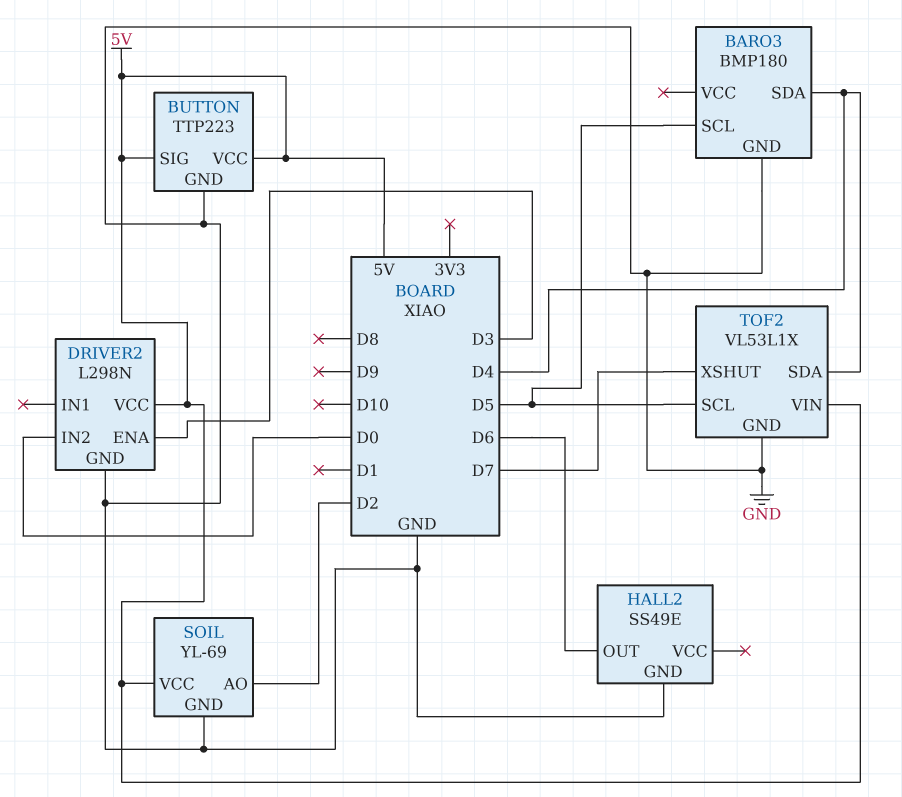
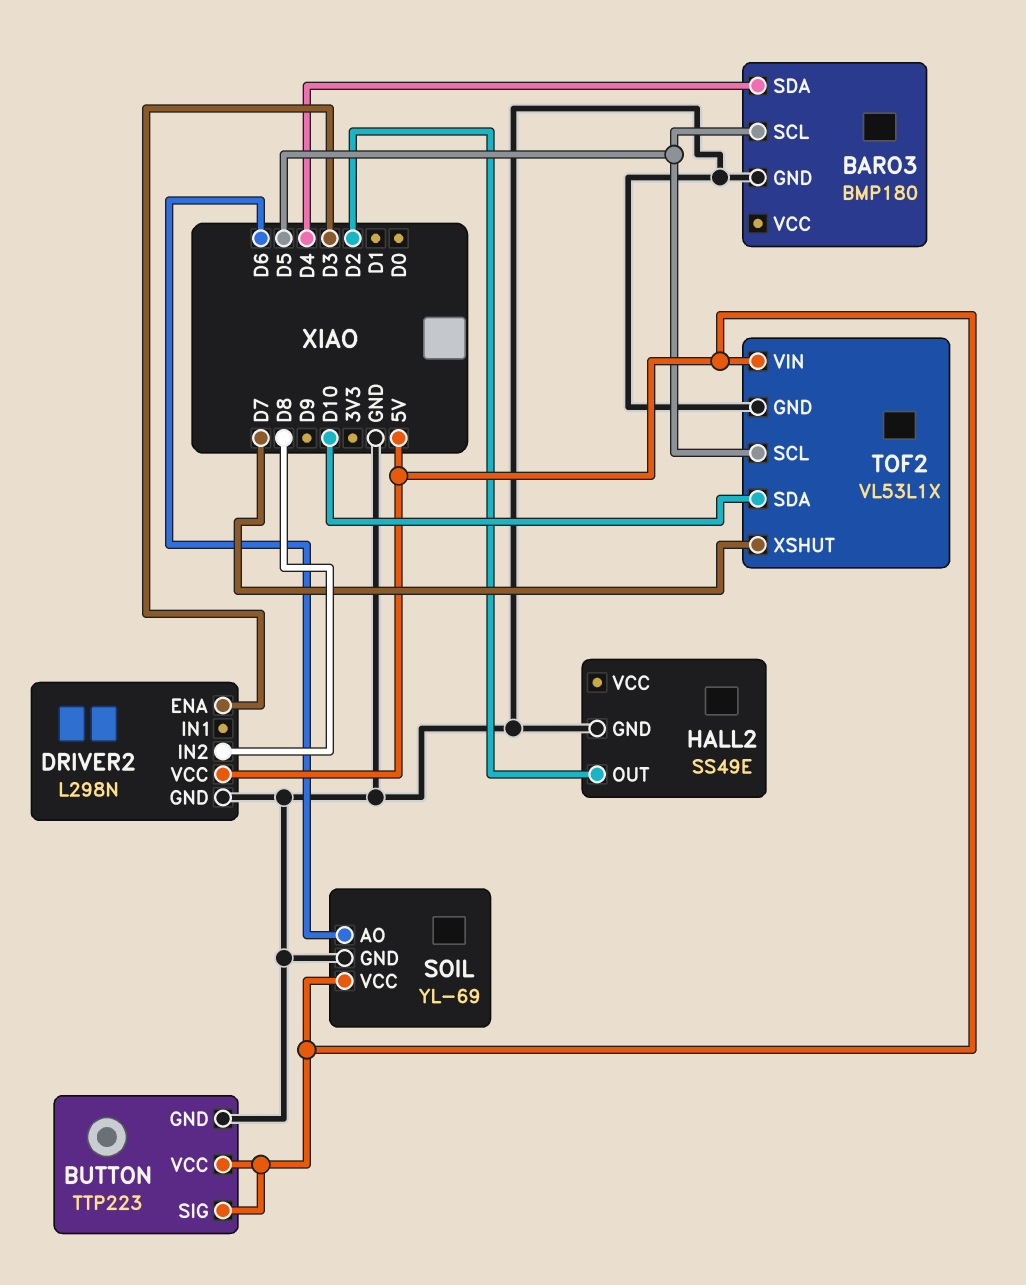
DRIVER2 pin IN2: D0 -> D8
HALL2 pin OUT: D6 -> D2
SOIL pin AO: D2 -> D6
TOF2 pin SDA: D4 -> D10

